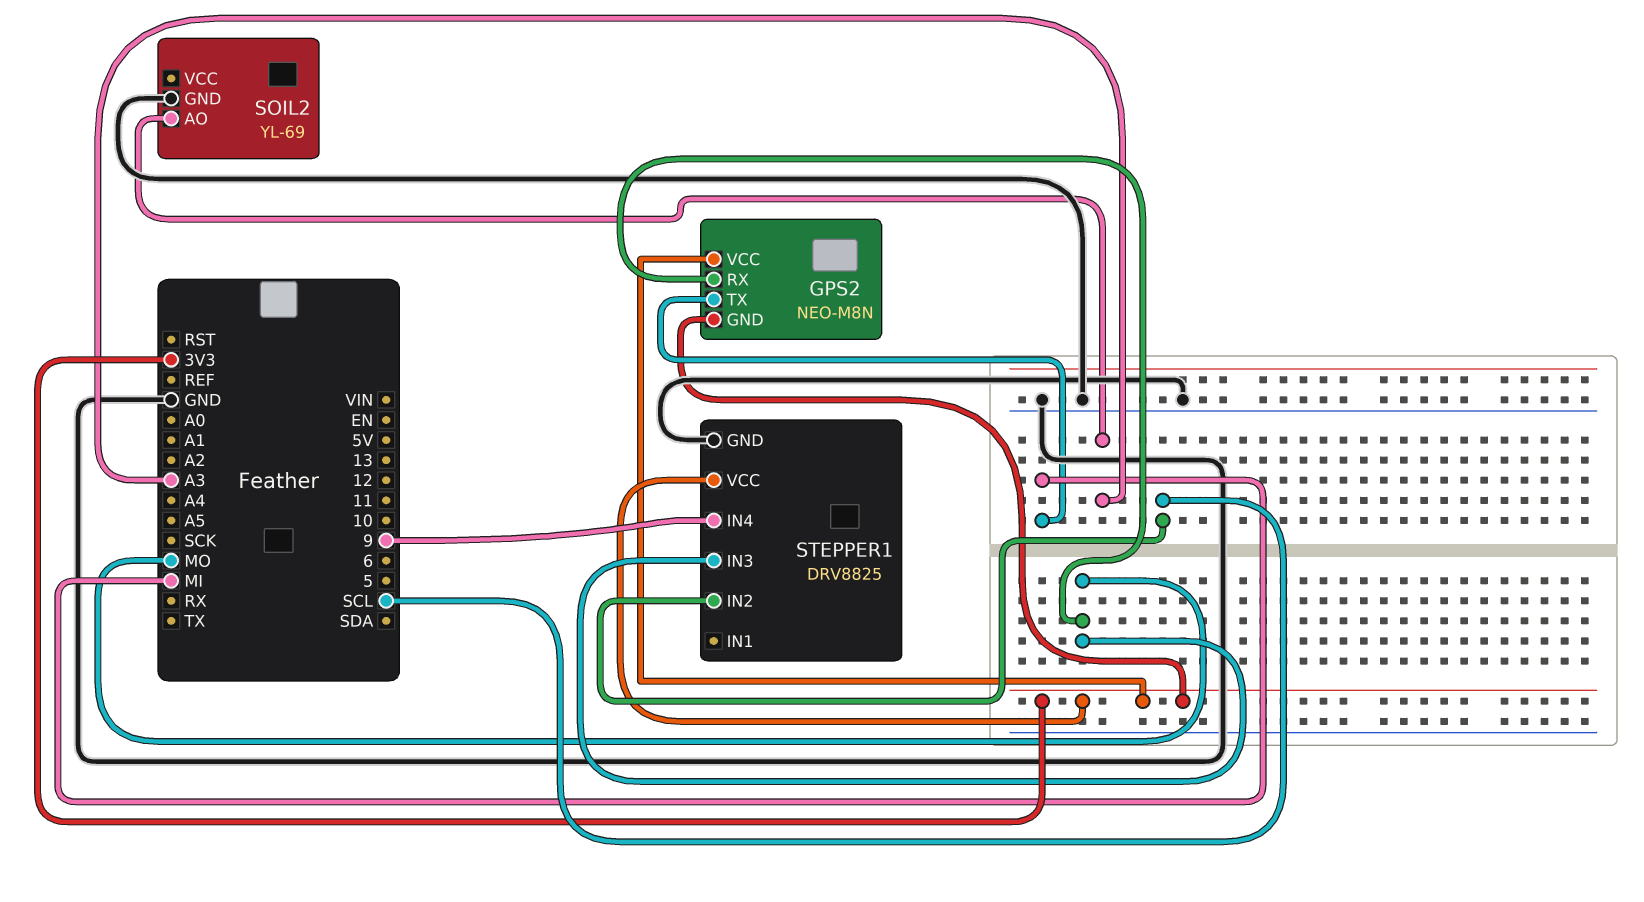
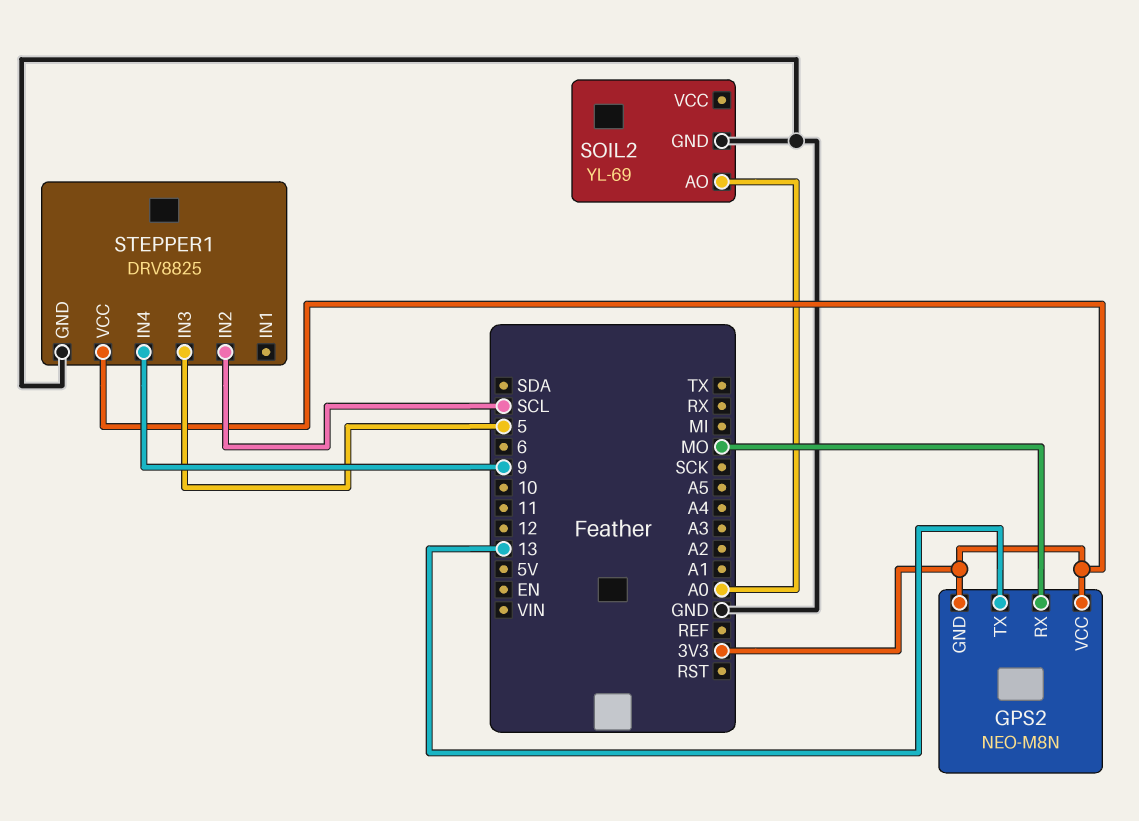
GPS2 pin TX: MI -> 13
SOIL2 pin AO: A3 -> A0
STEPPER1 pin IN3: MO -> 5

